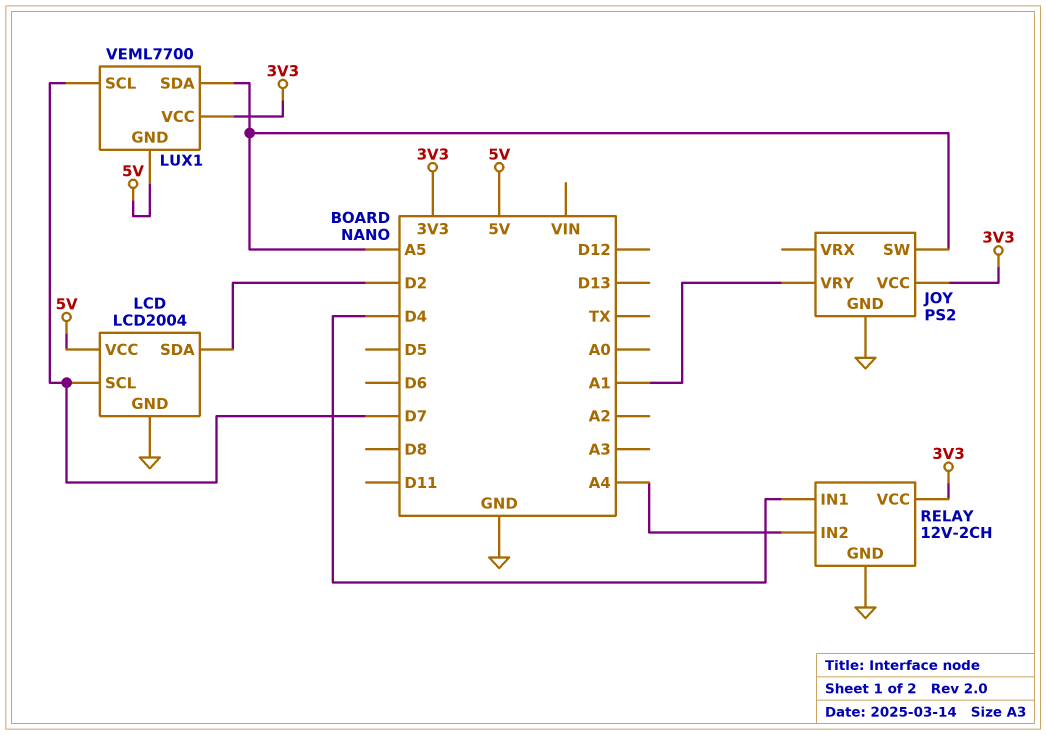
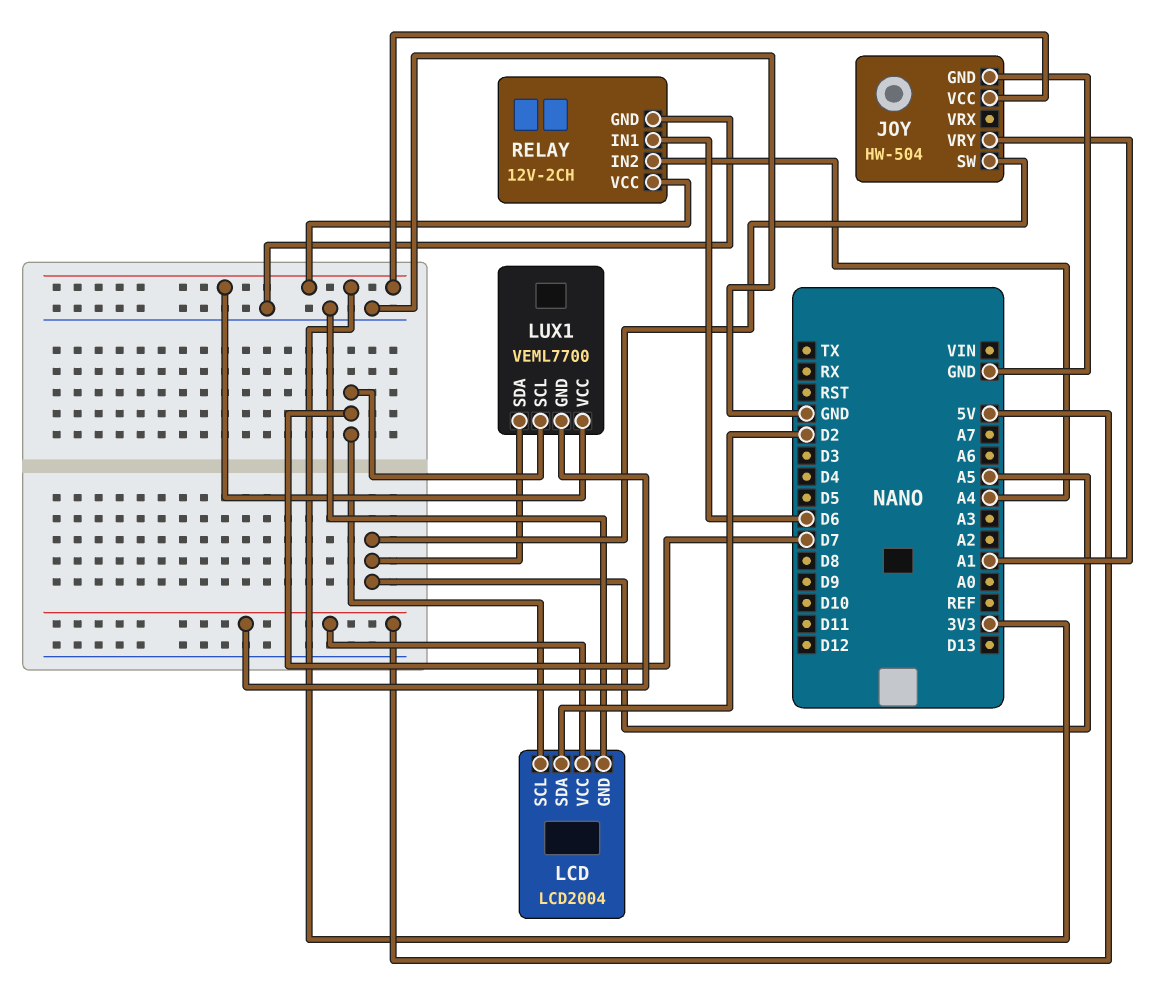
JOY: PS2 -> HW-504
RELAY pin IN1: D4 -> D6

